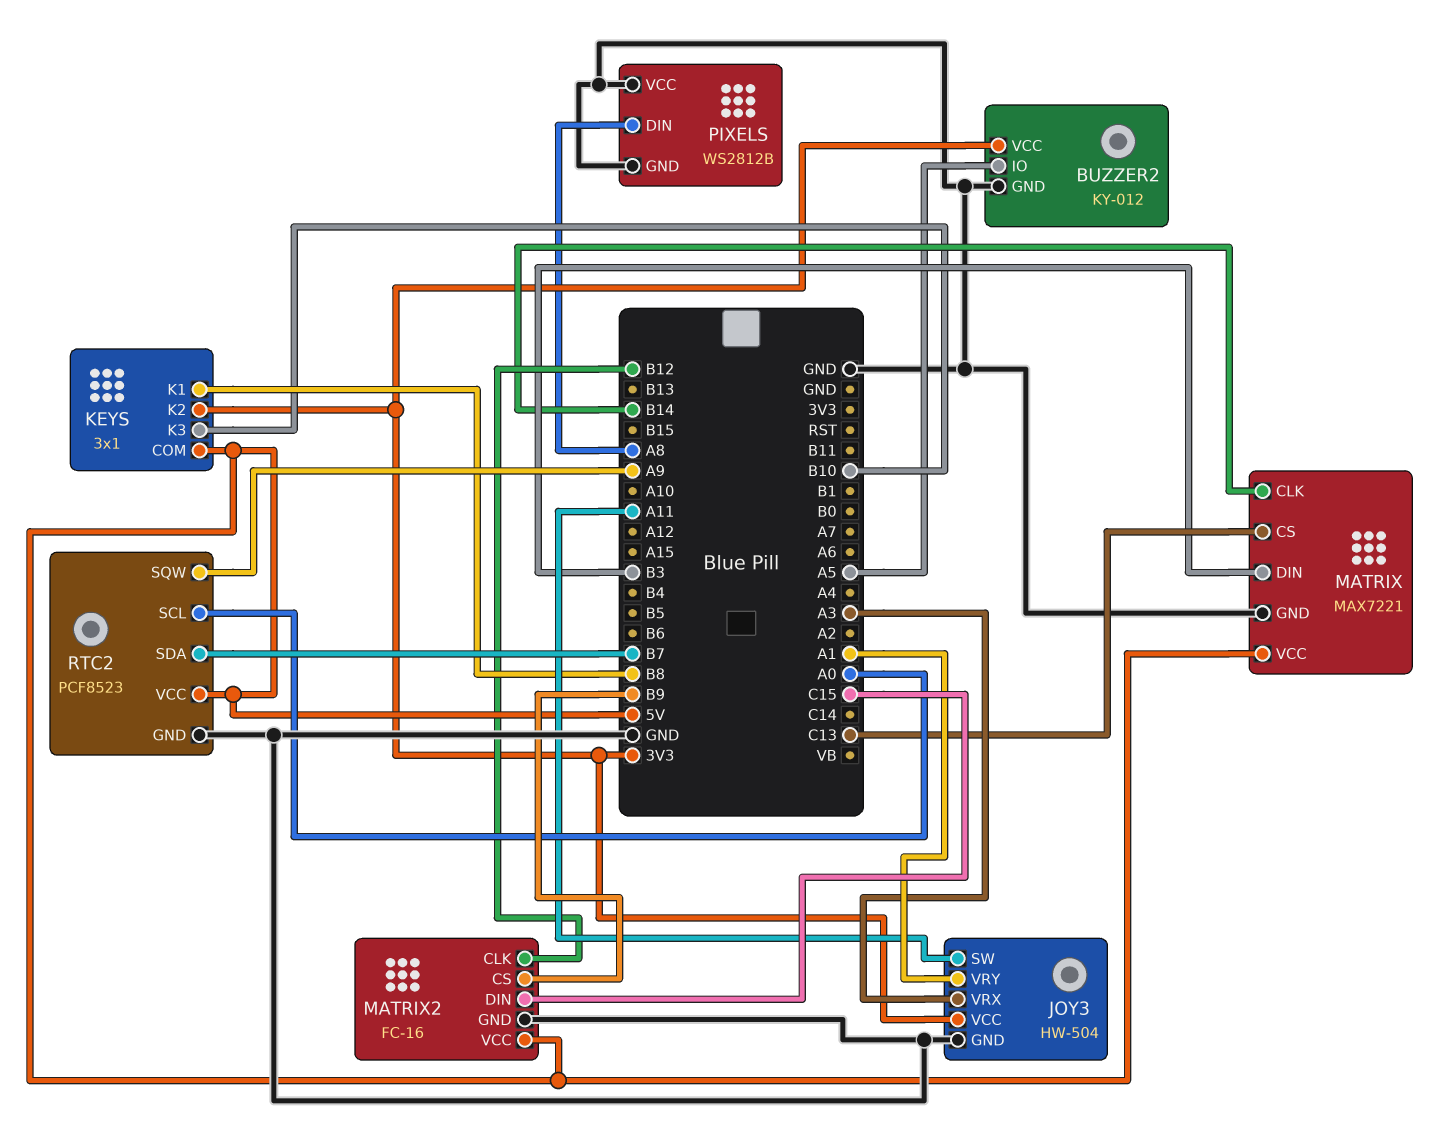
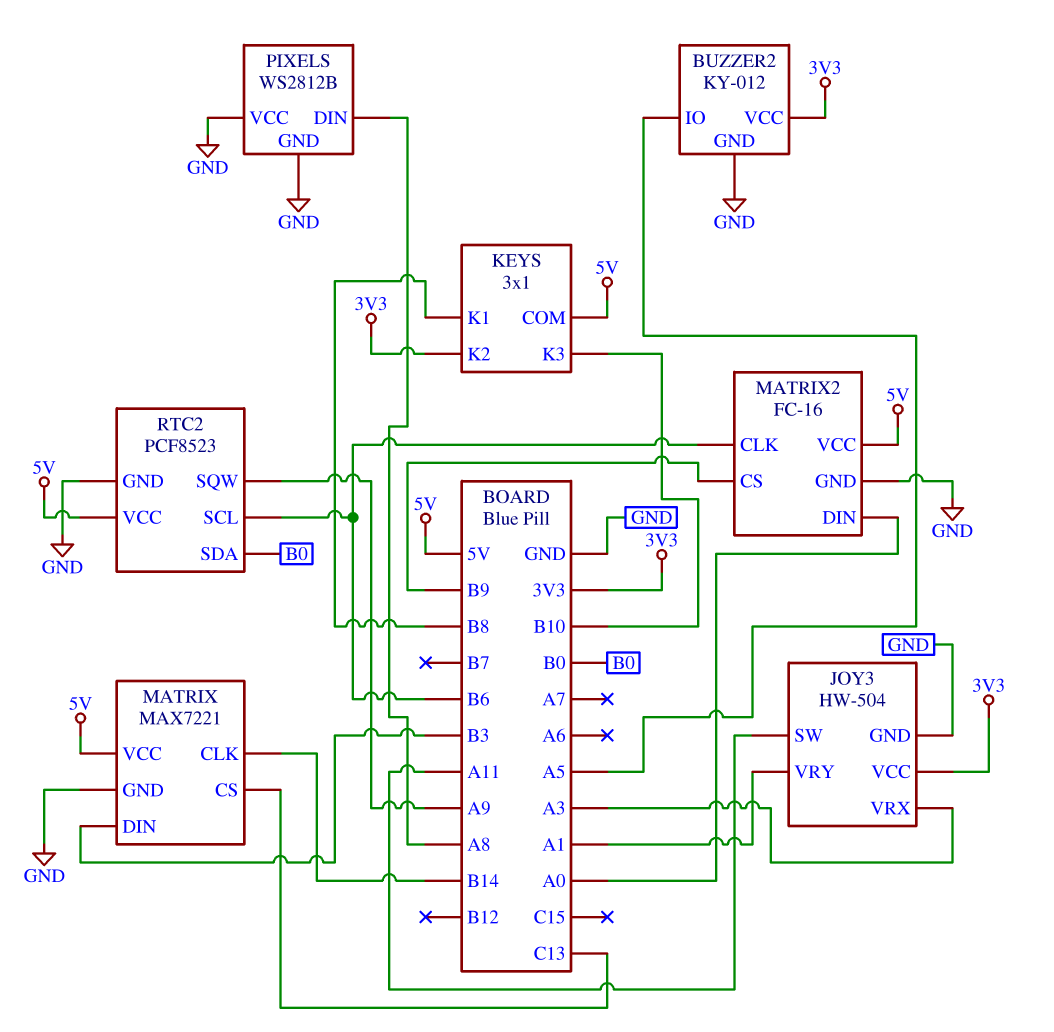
MATRIX2 pin CLK: B12 -> B6
MATRIX2 pin DIN: C15 -> A0
RTC2 pin SCL: A0 -> B6
RTC2 pin SDA: B7 -> B0

